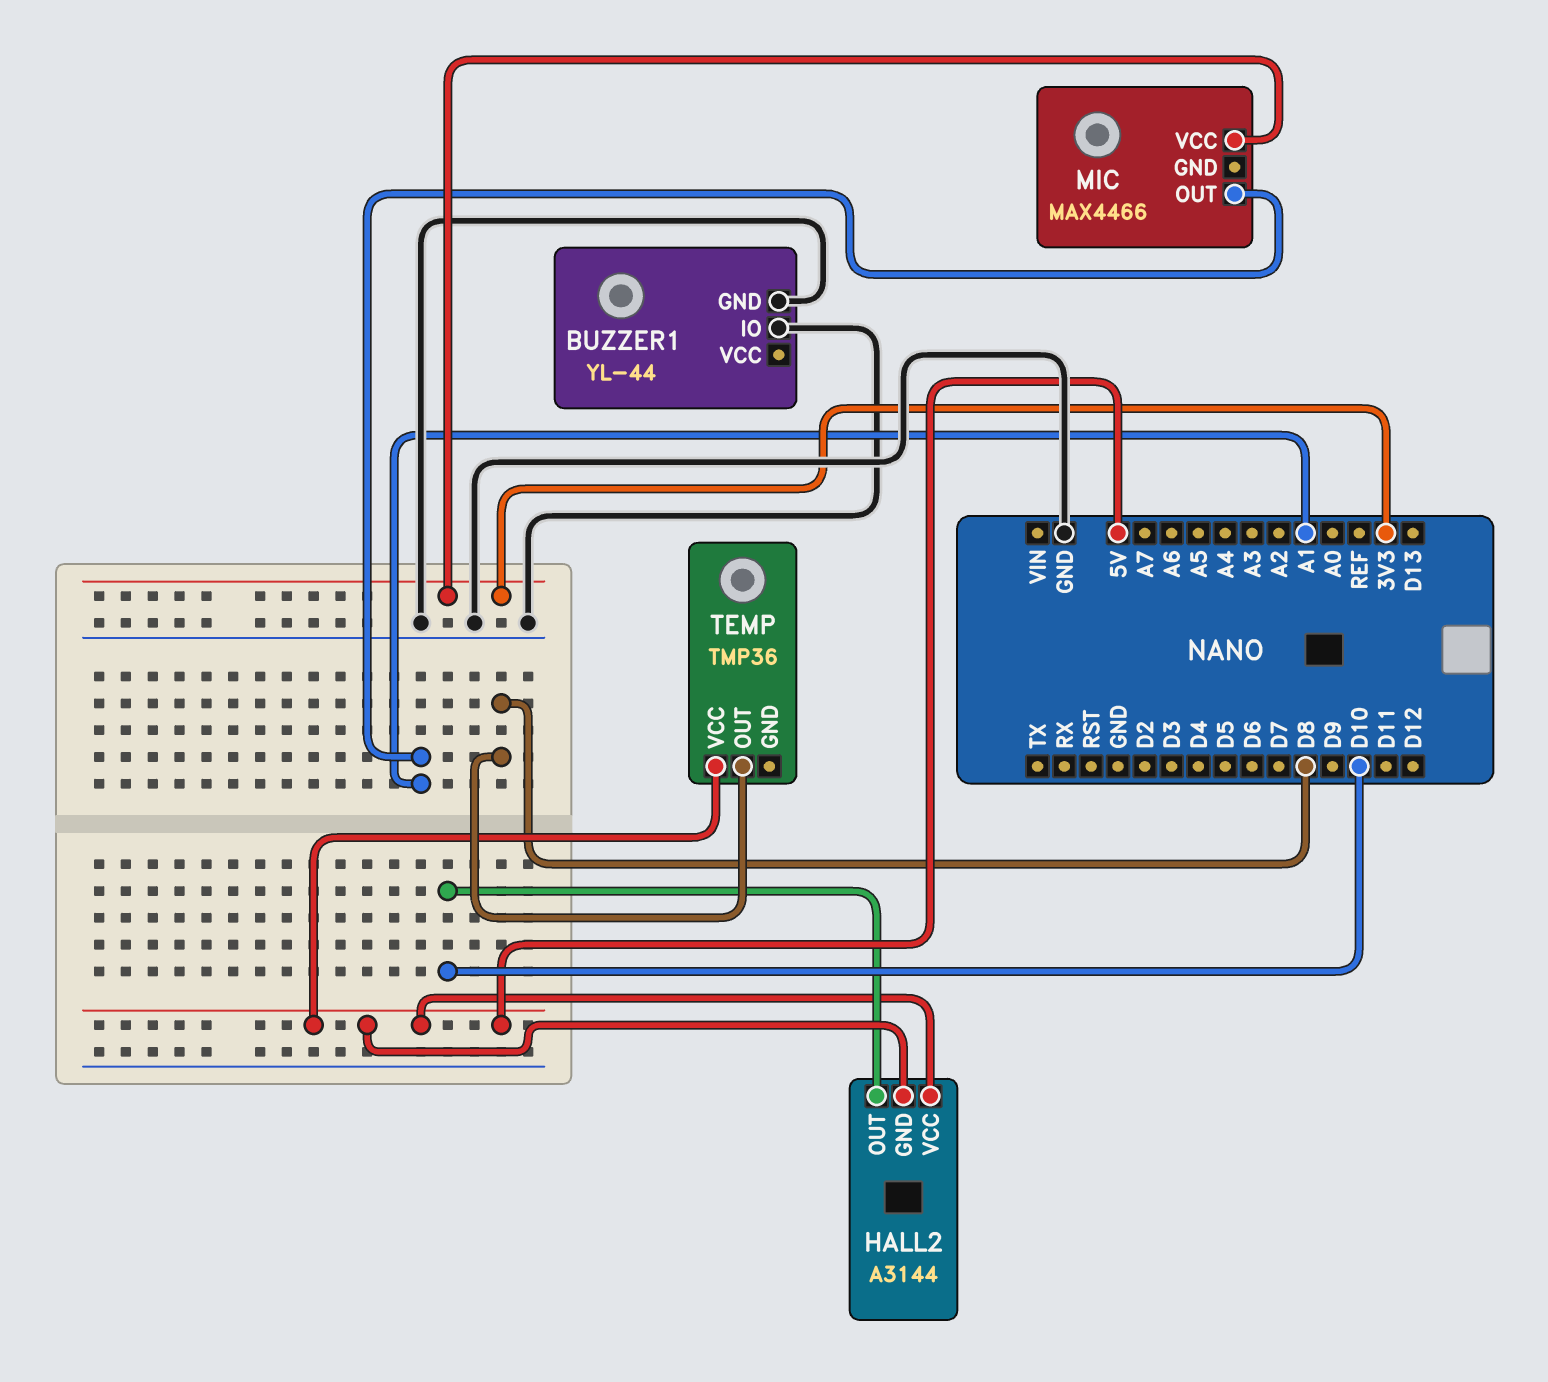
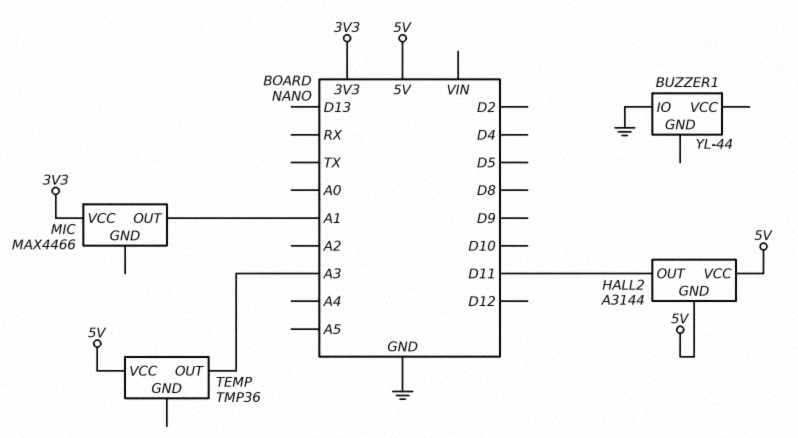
BUZZER1 pin GND: GND -> none
HALL2 pin OUT: D10 -> D11
TEMP pin OUT: D8 -> A3

